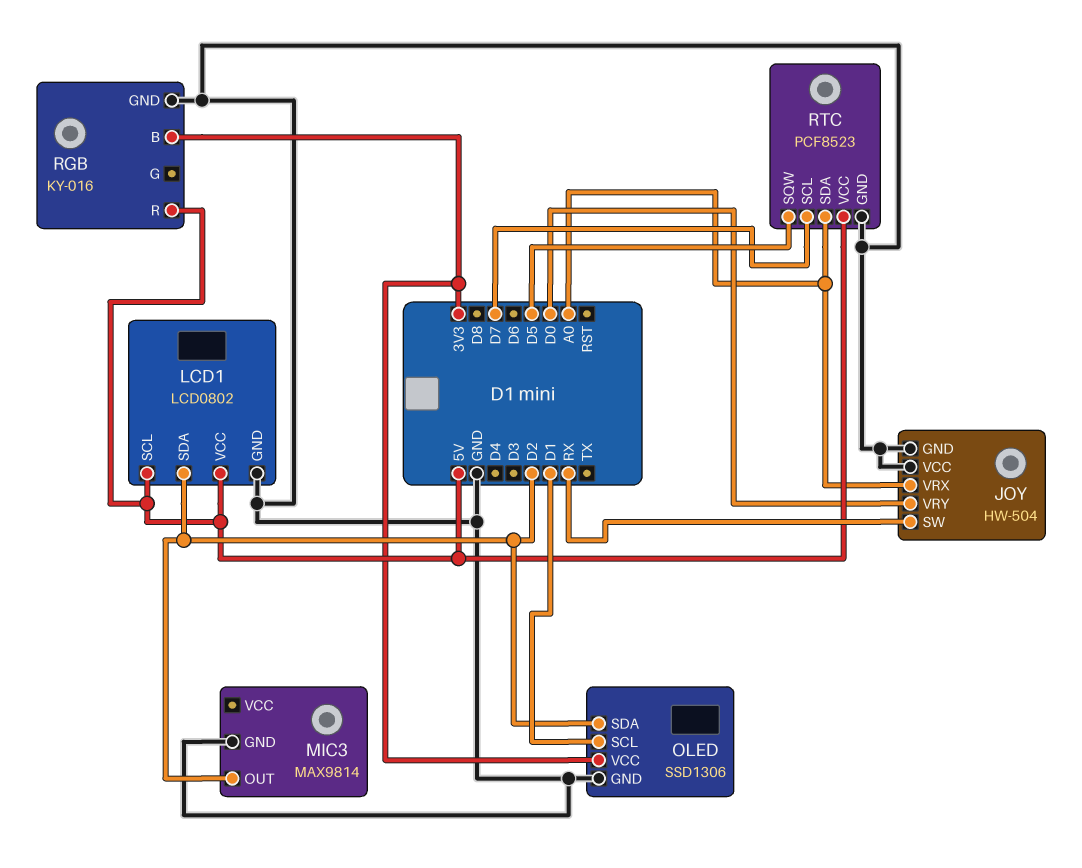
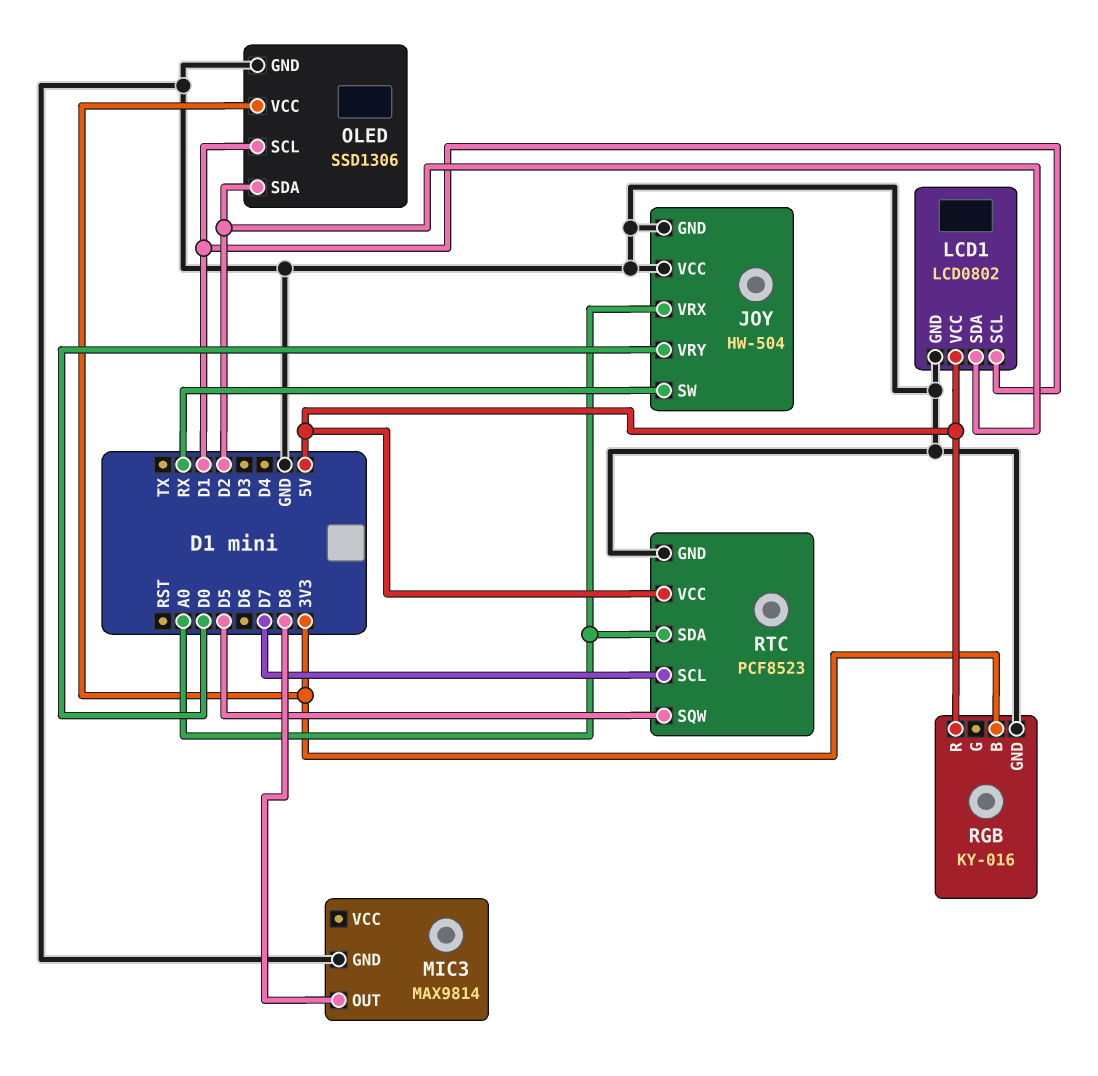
LCD1 pin SCL: 5V -> D1
MIC3 pin OUT: D2 -> D8

